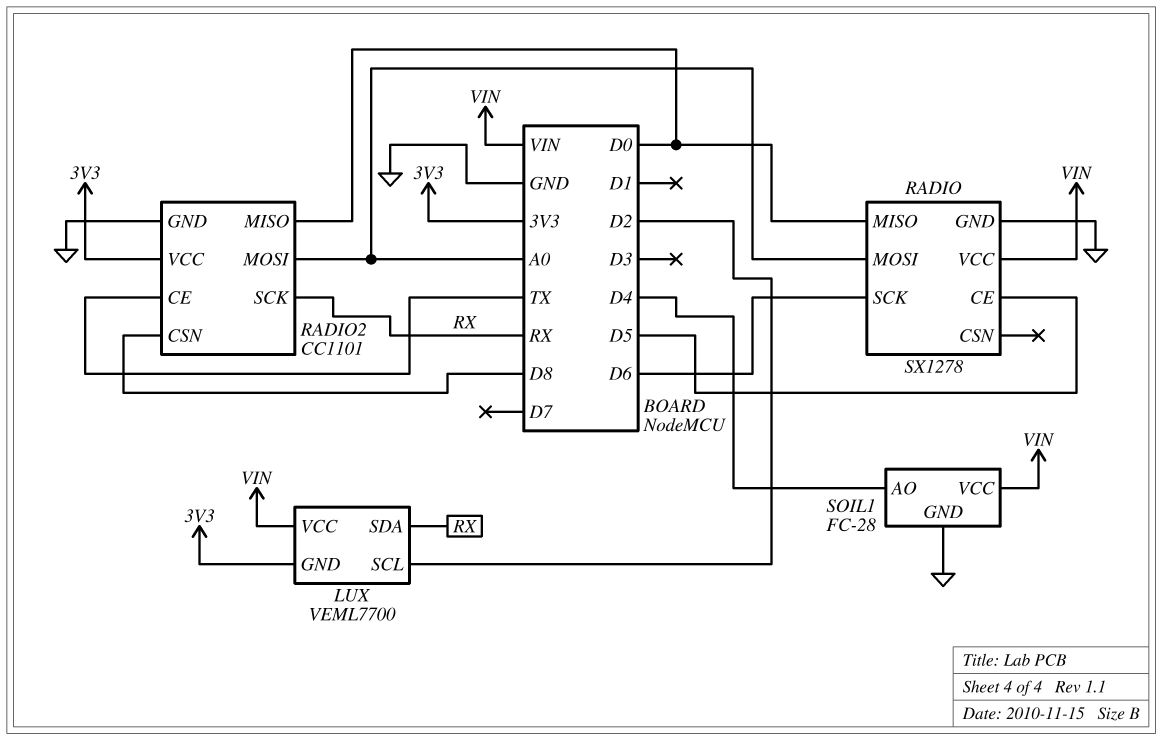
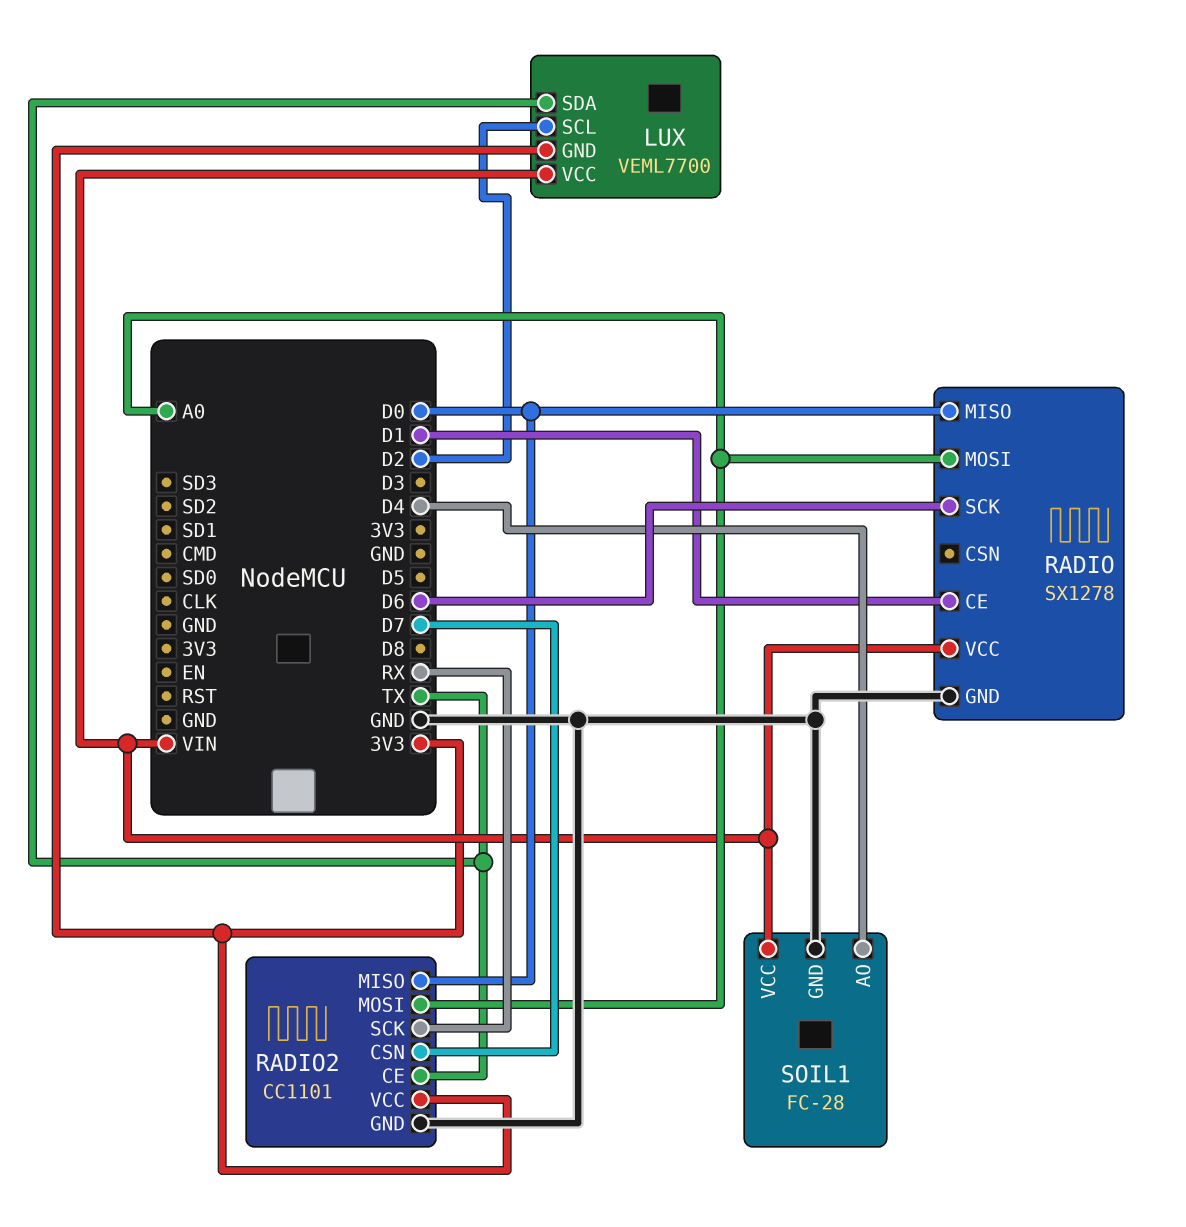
LUX pin SDA: RX -> TX
RADIO pin CE: D5 -> D1
RADIO2 pin CSN: D8 -> D7

